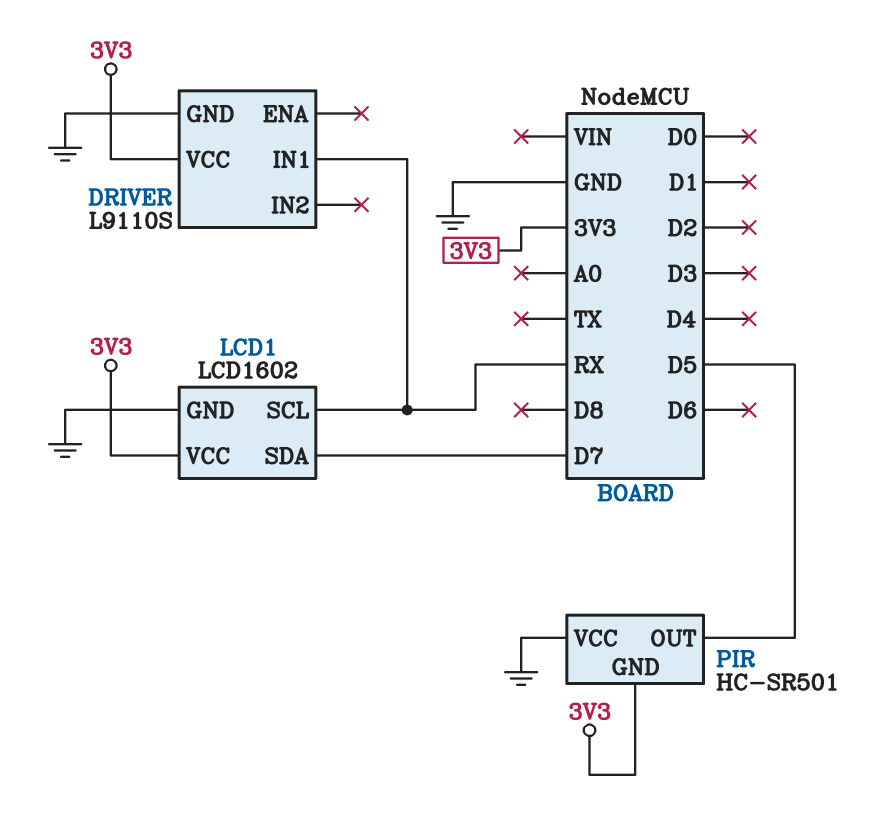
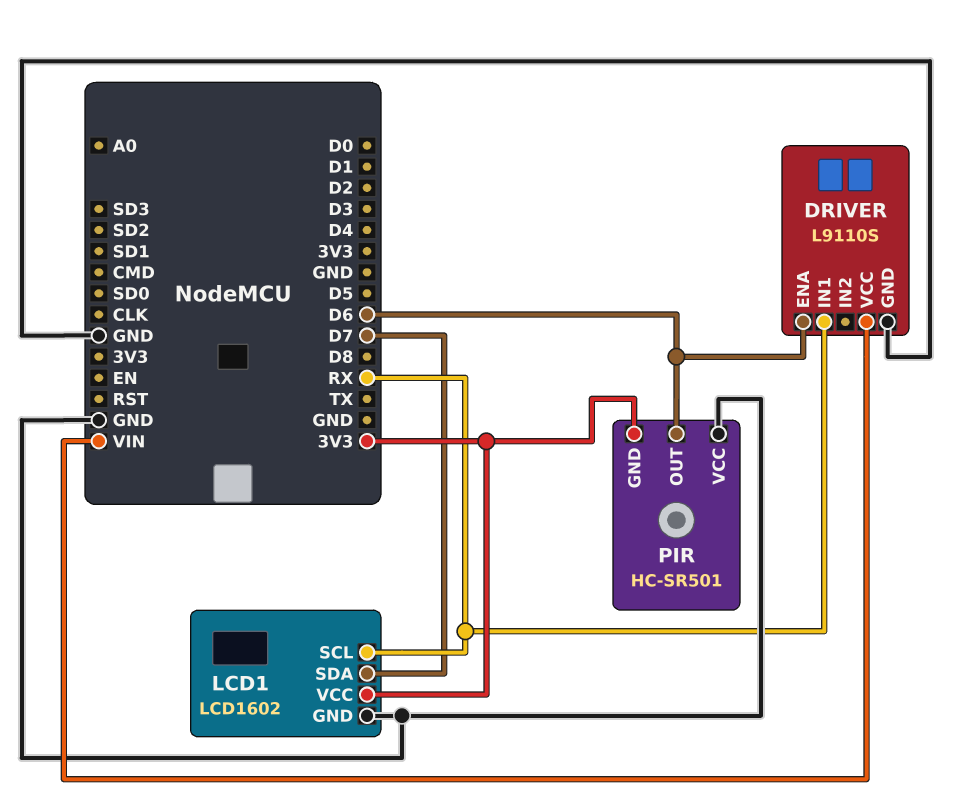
DRIVER pin ENA: none -> D6
DRIVER pin VCC: 3V3 -> VIN
PIR pin OUT: D5 -> D6

